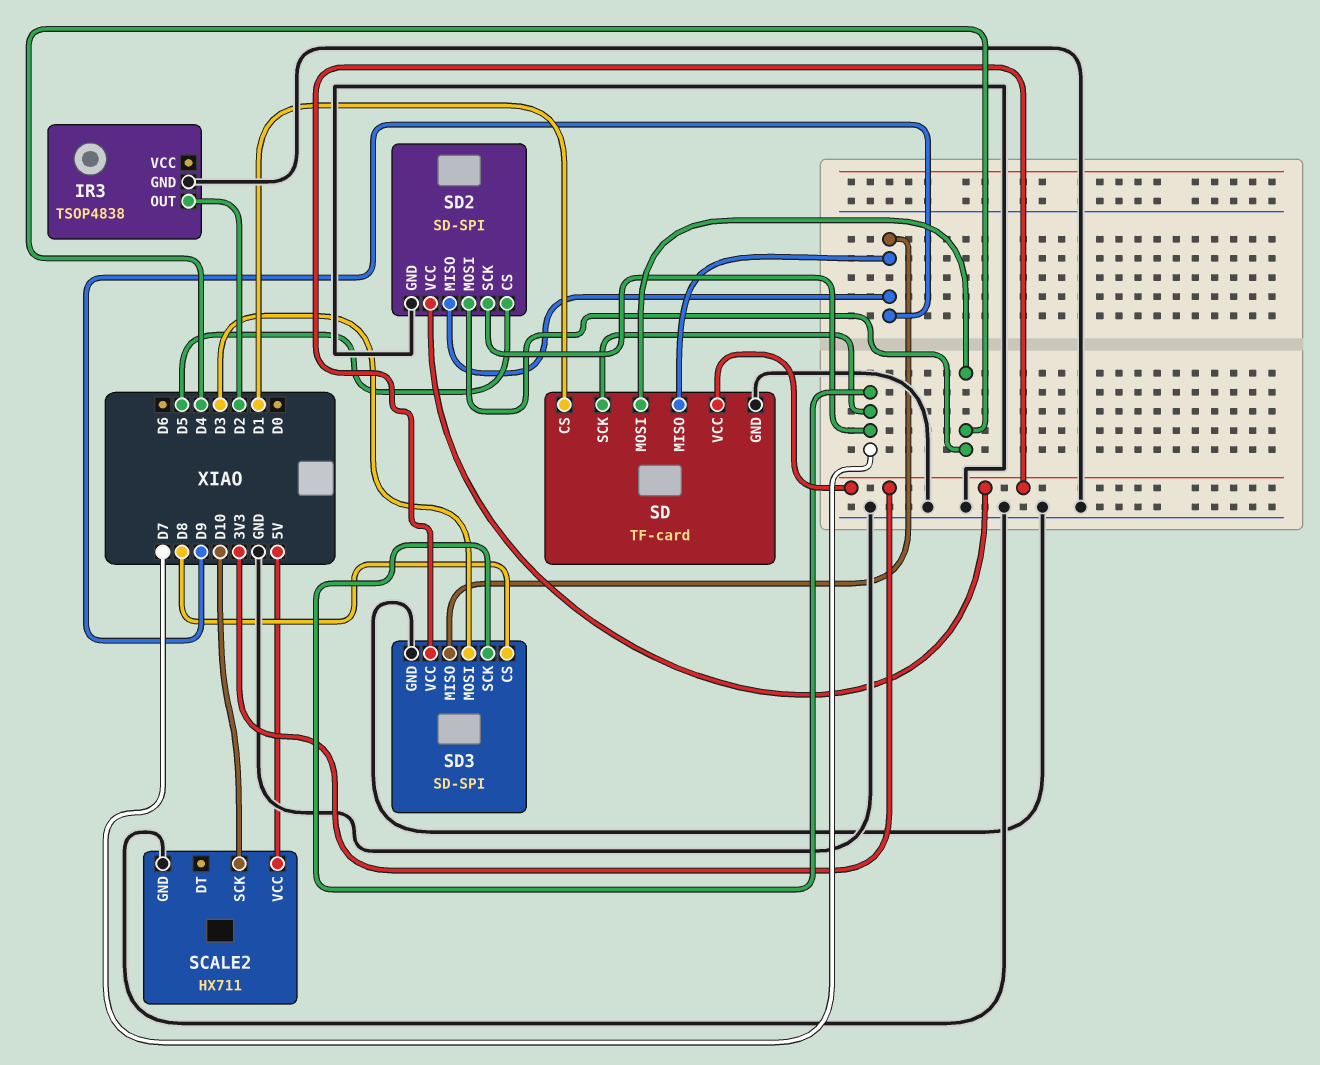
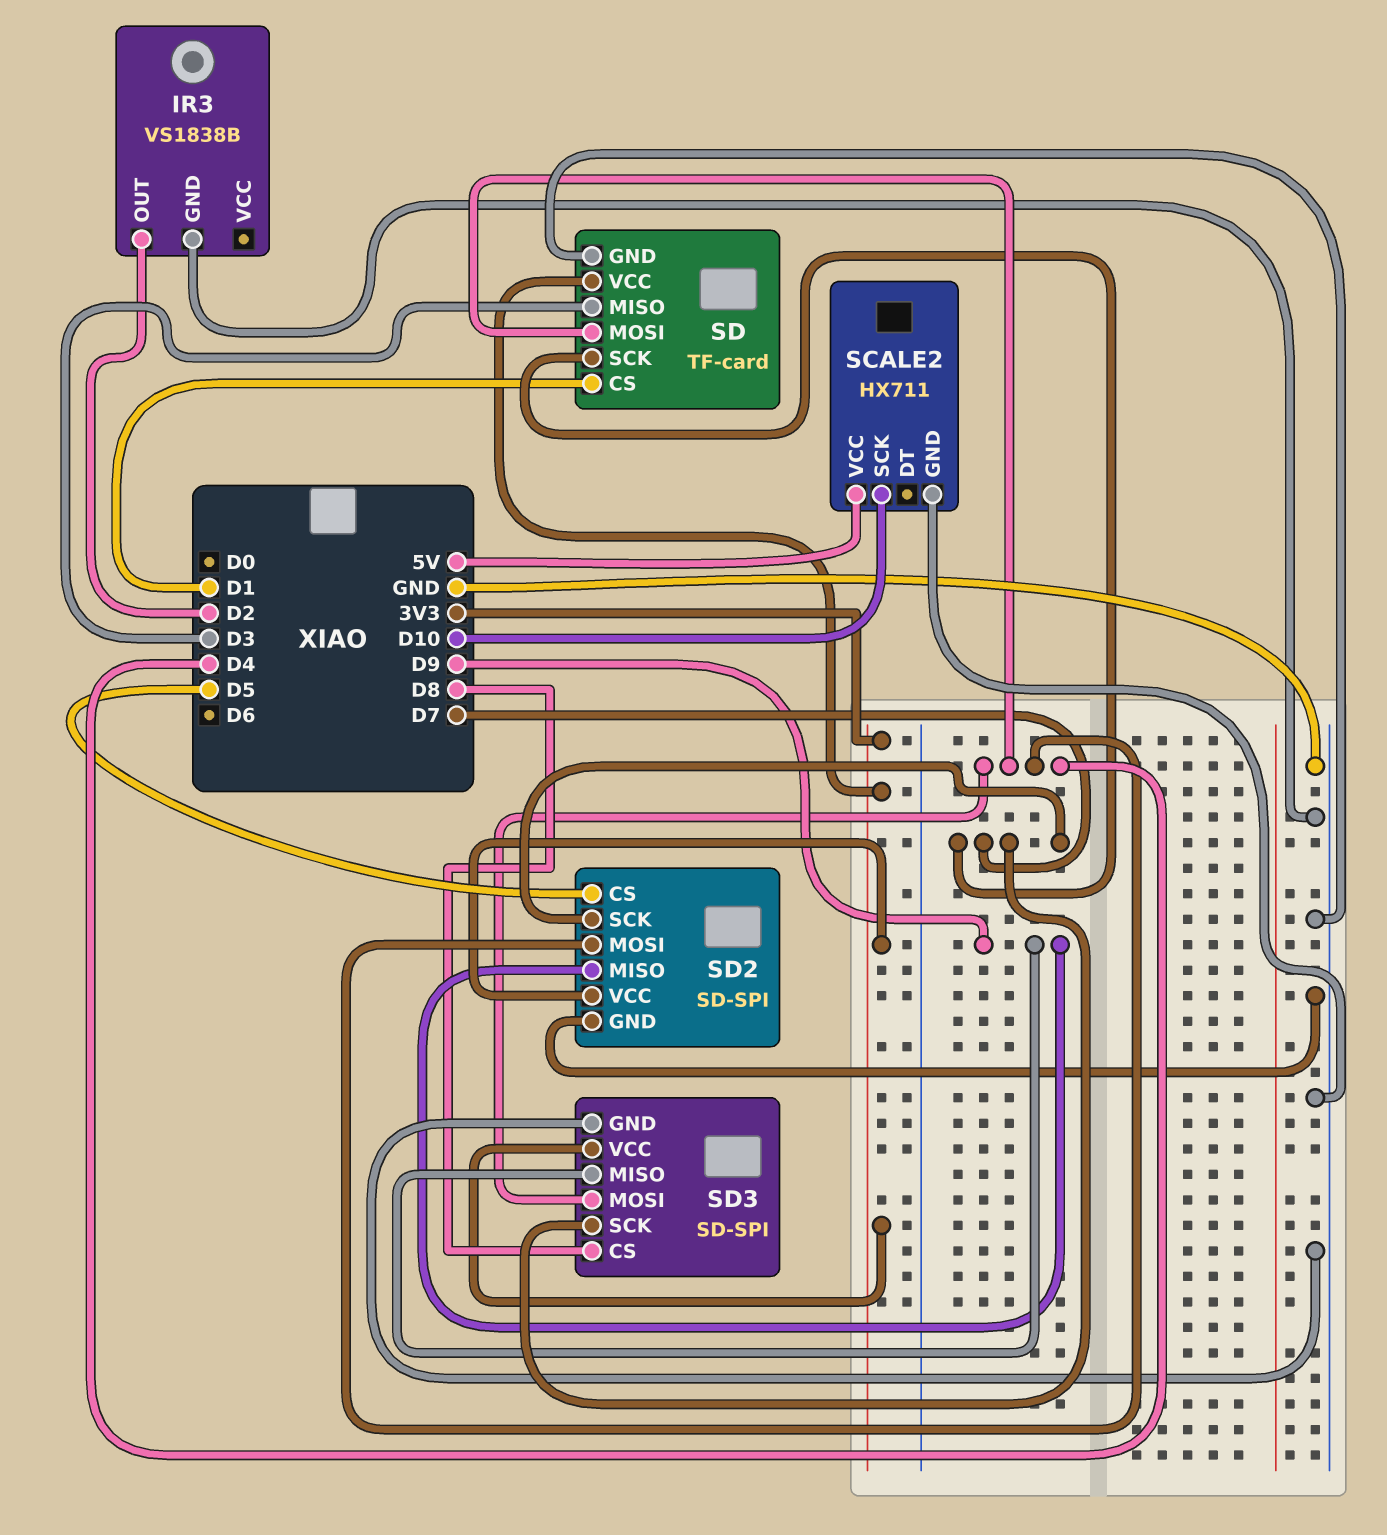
IR3: TSOP4838 -> VS1838B
SD pin MISO: D9 -> D3
SD3 pin MOSI: D3 -> D4

